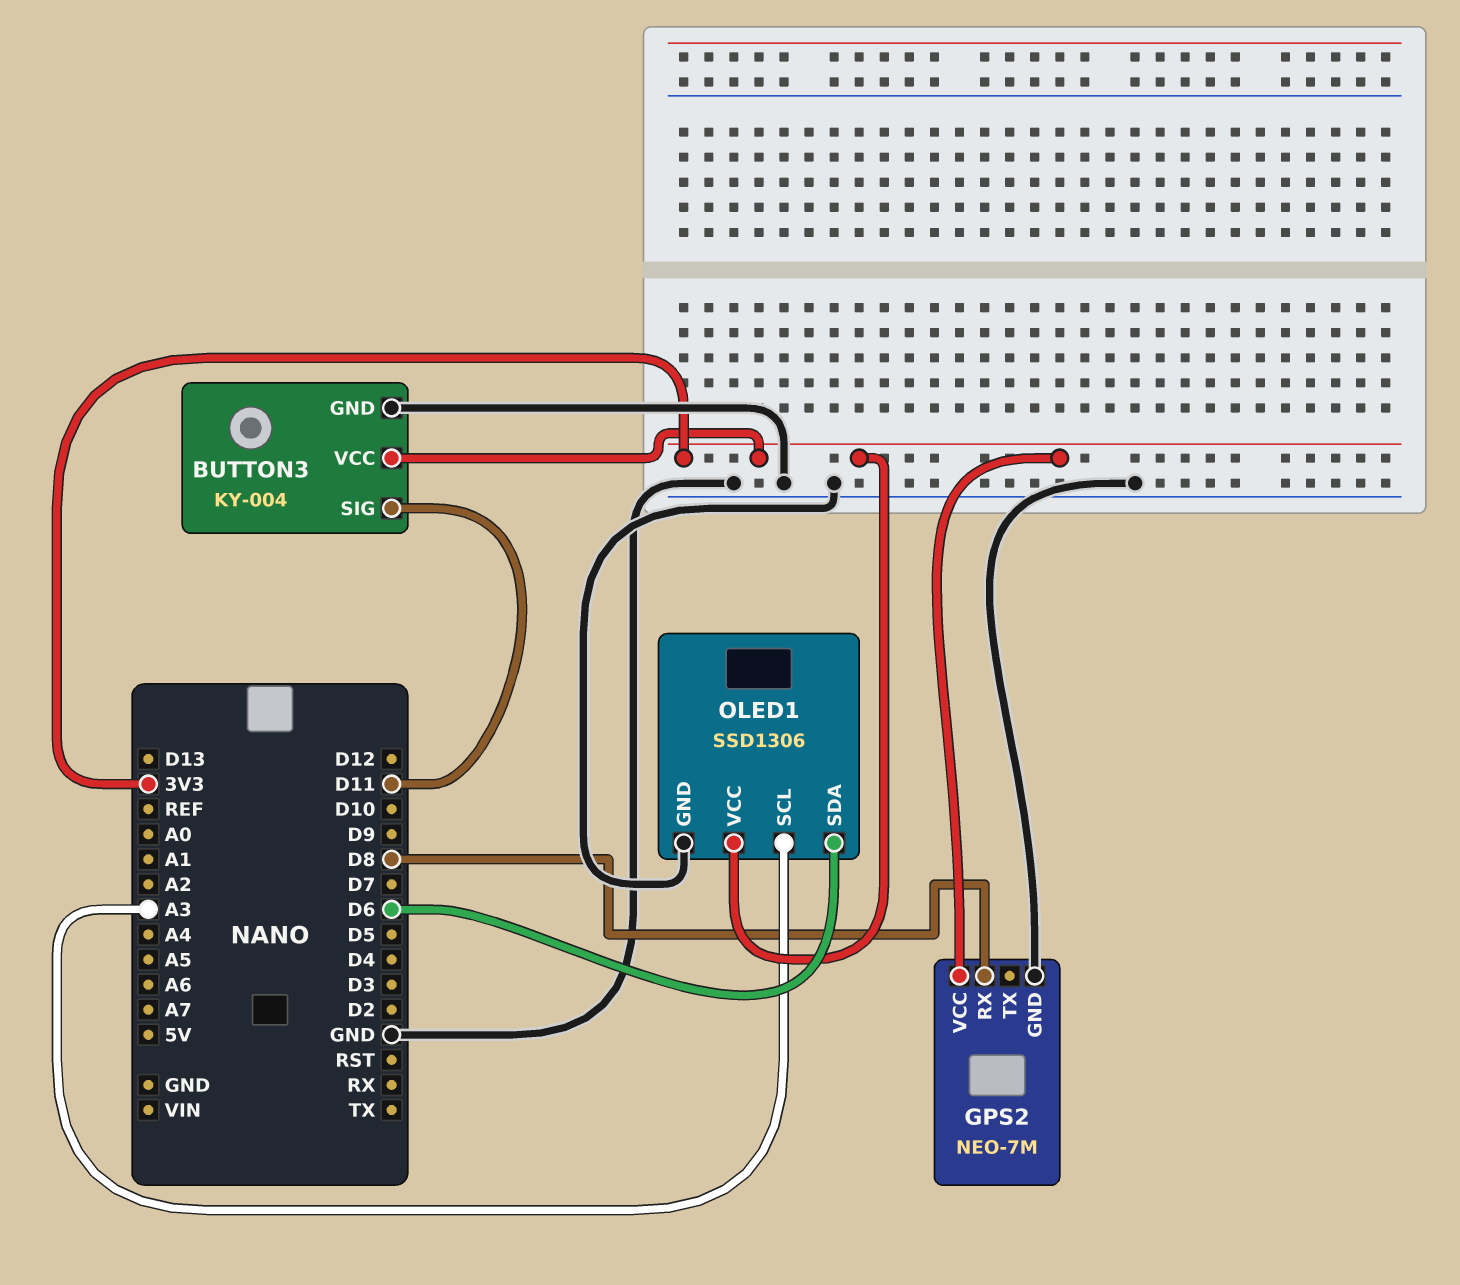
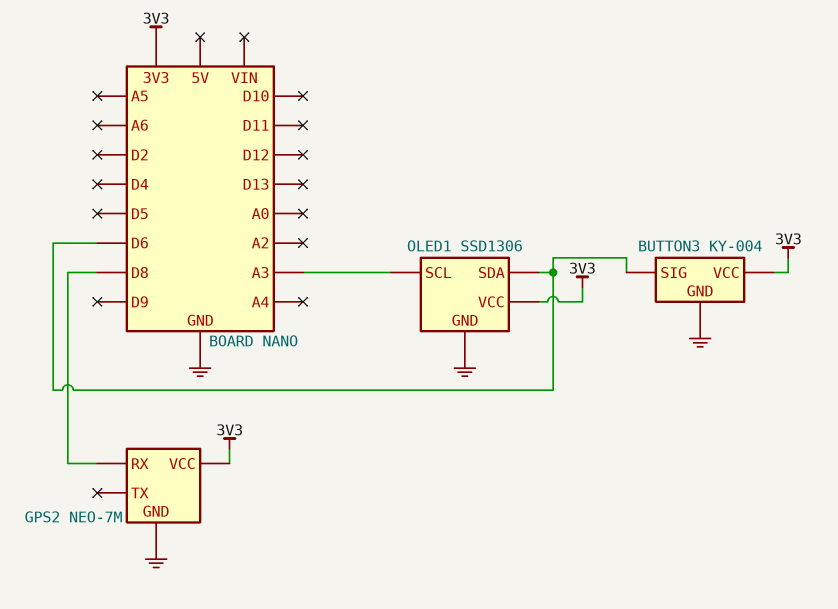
BUTTON3 pin SIG: D11 -> D6

